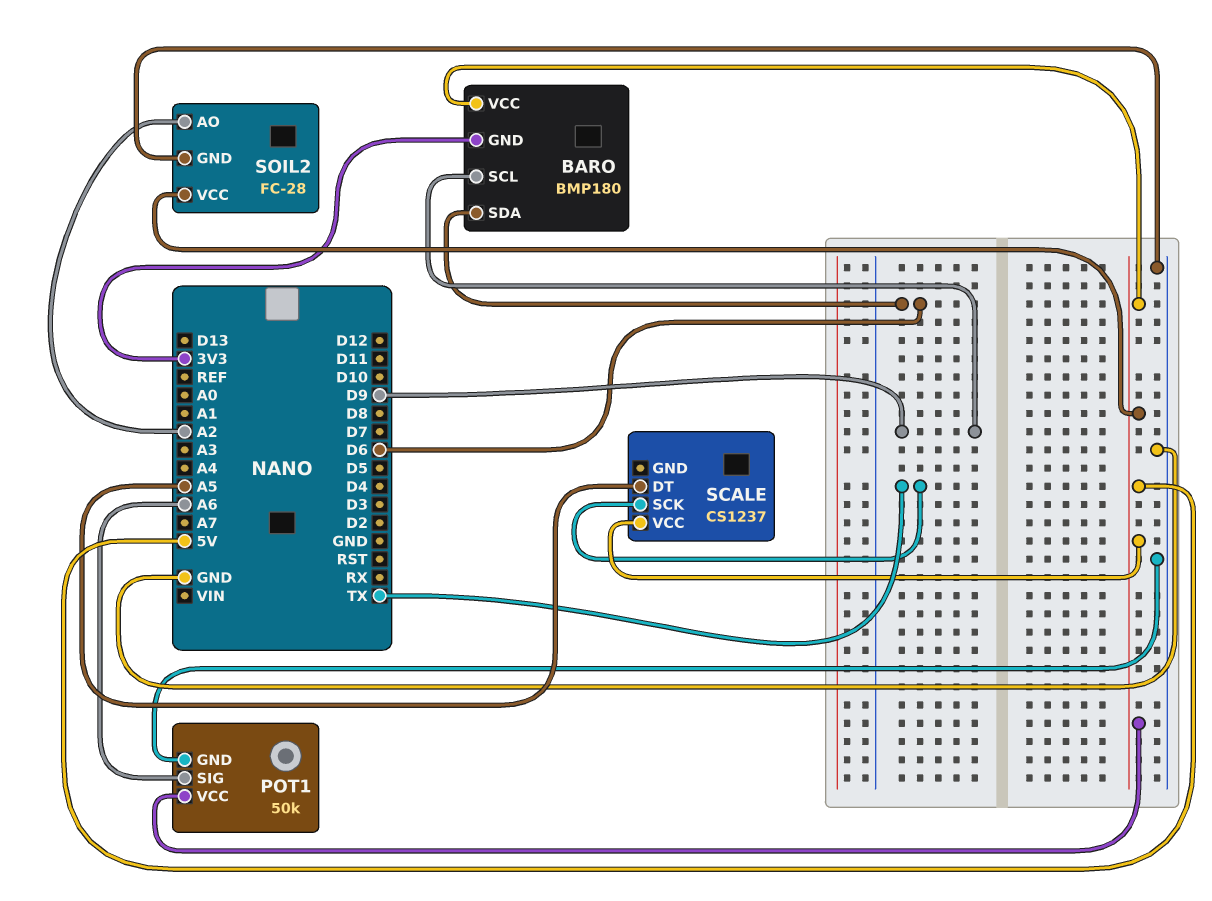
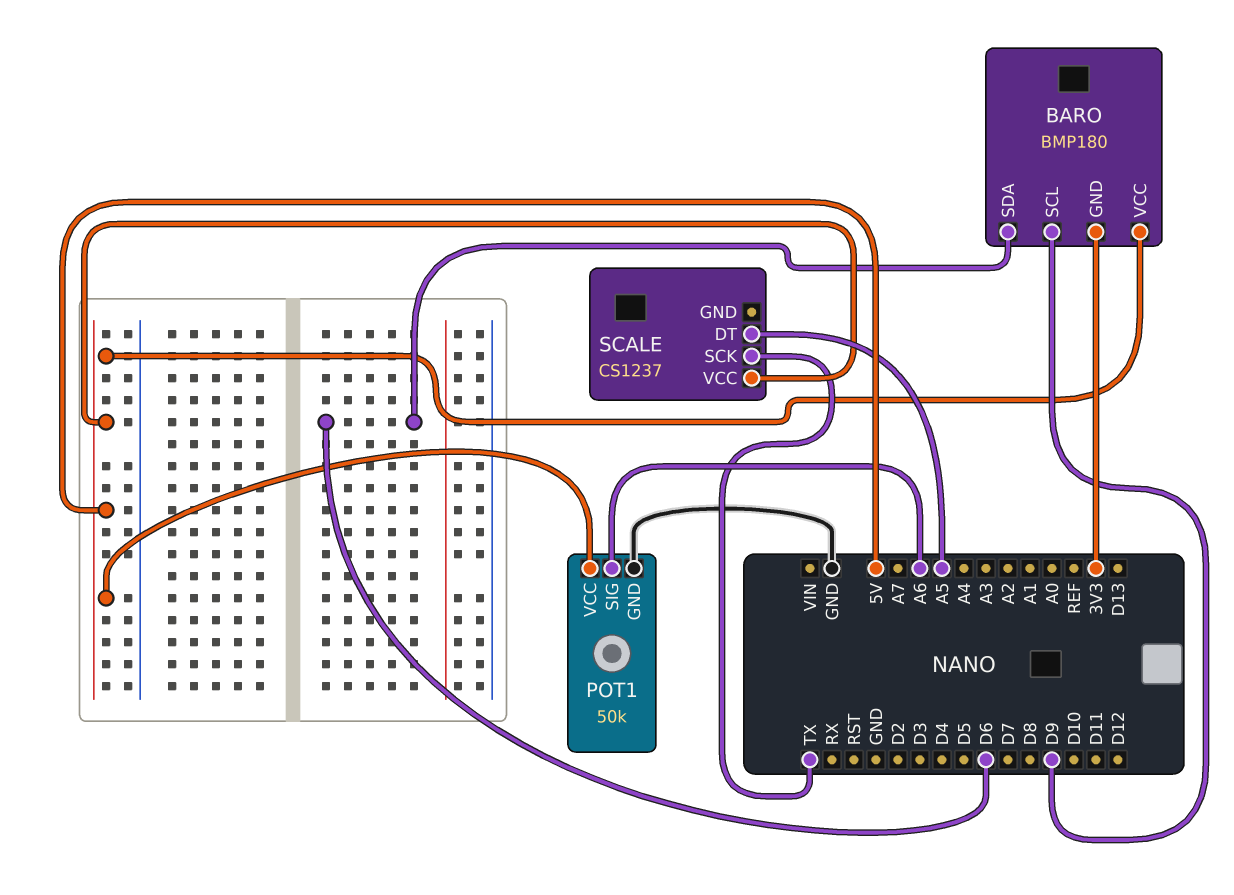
SOIL2: FC-28 -> none
SOIL2 pin AO: A2 -> none
SOIL2 pin GND: GND -> none
SOIL2 pin VCC: 5V -> none

